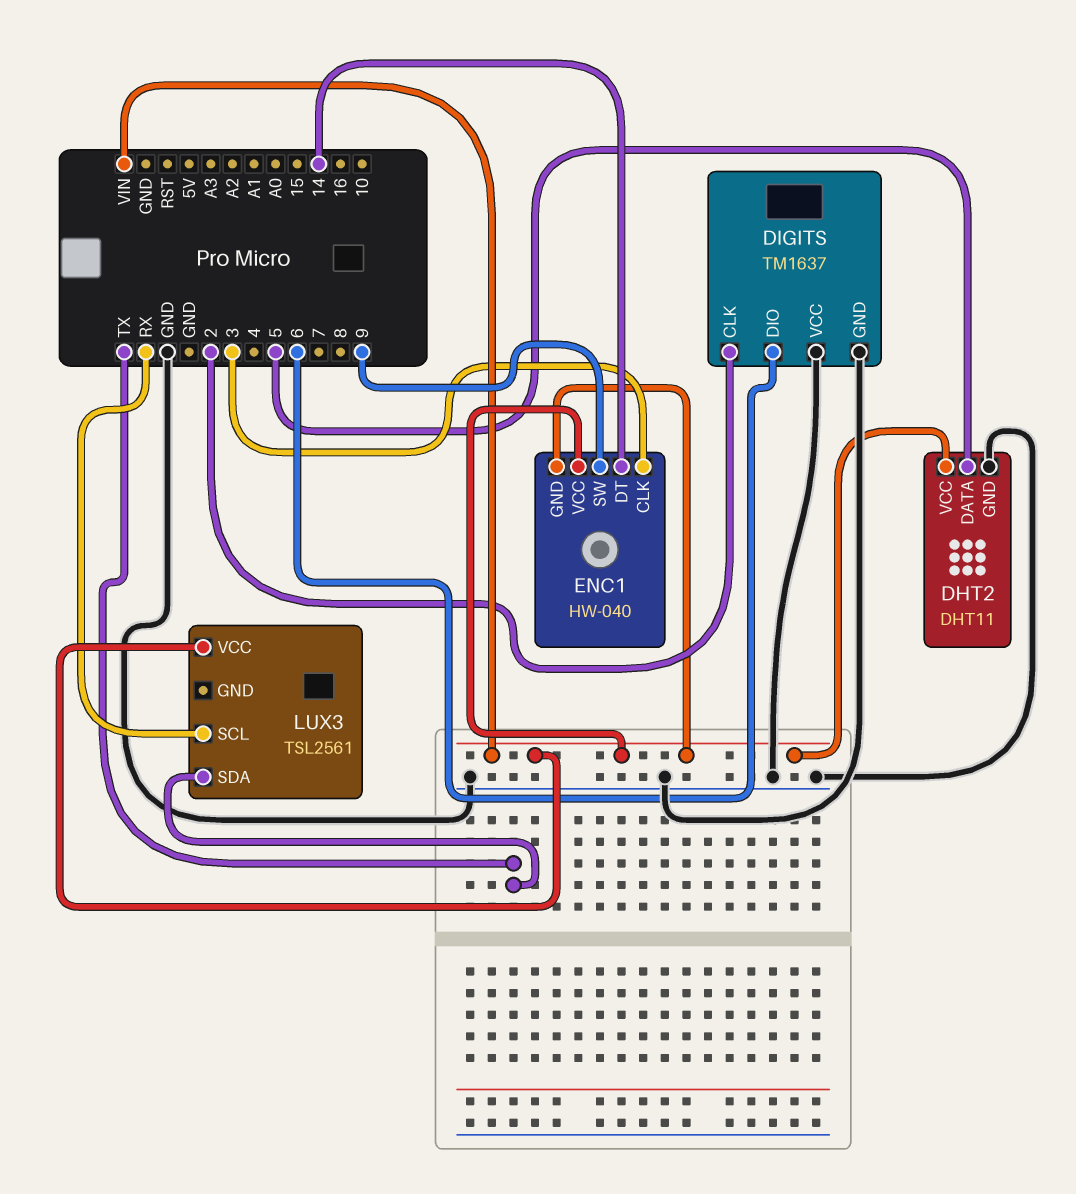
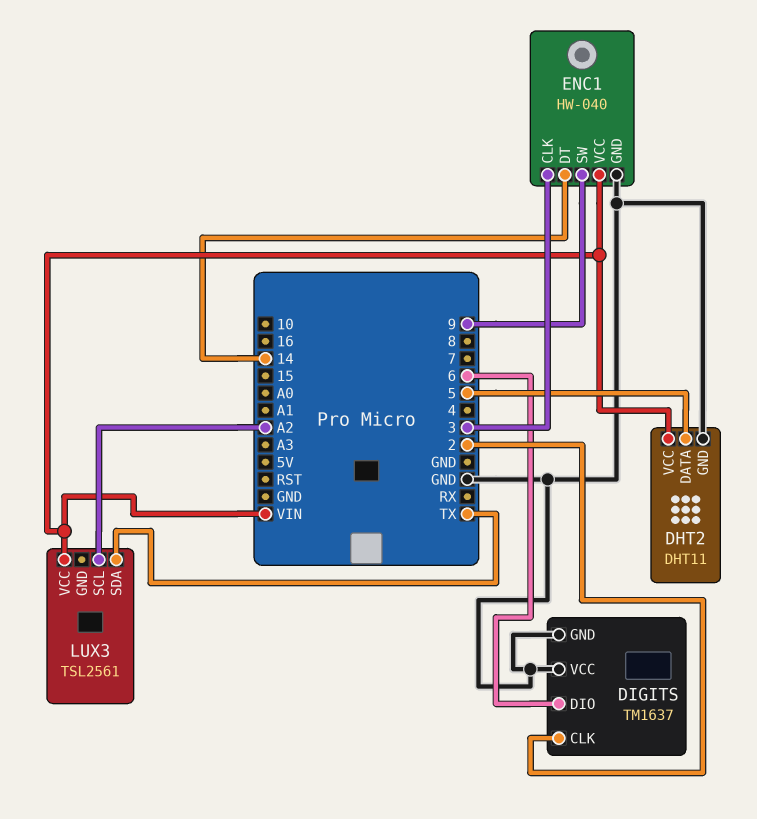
ENC1 pin GND: VIN -> GND
LUX3 pin SCL: RX -> A2

